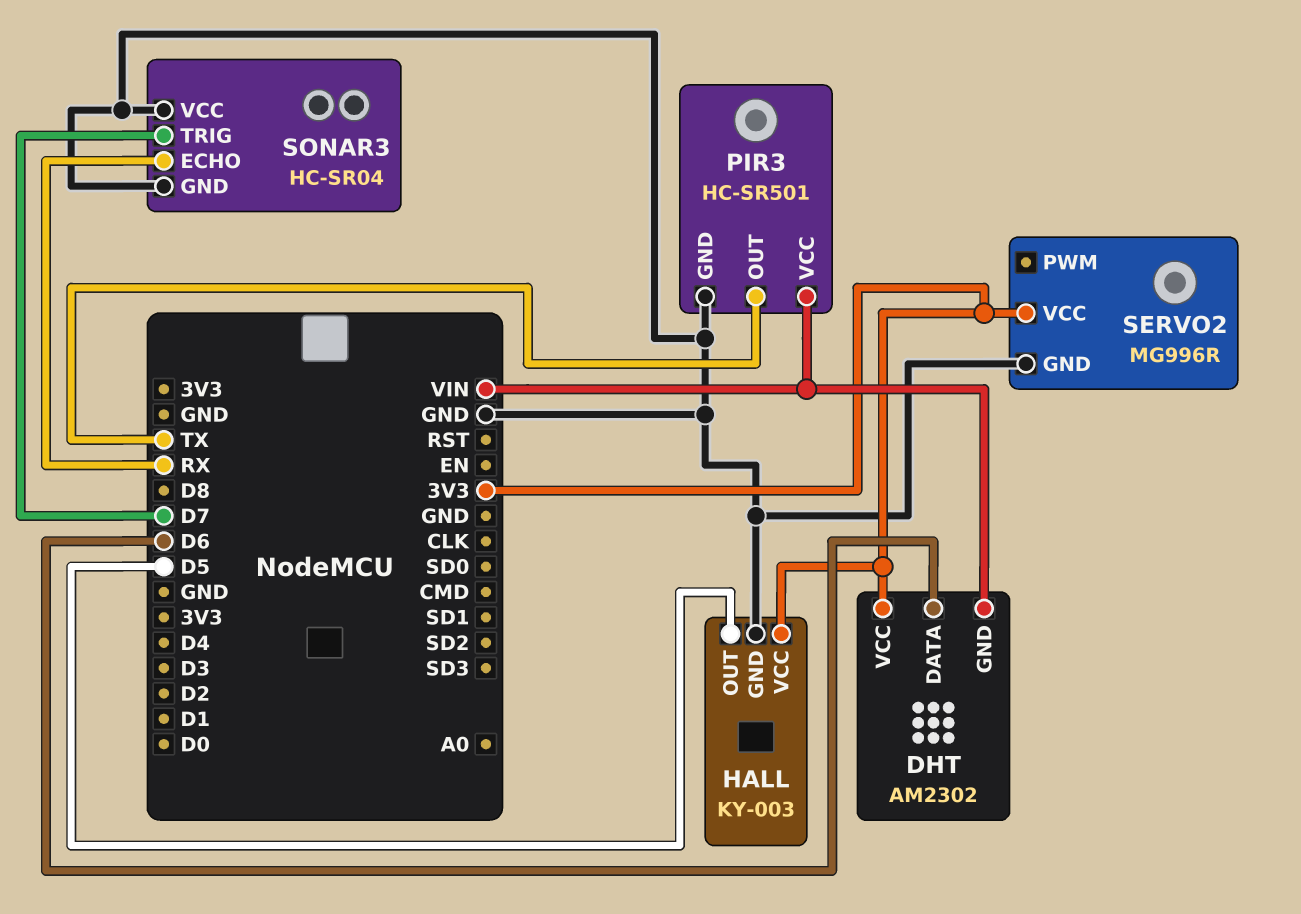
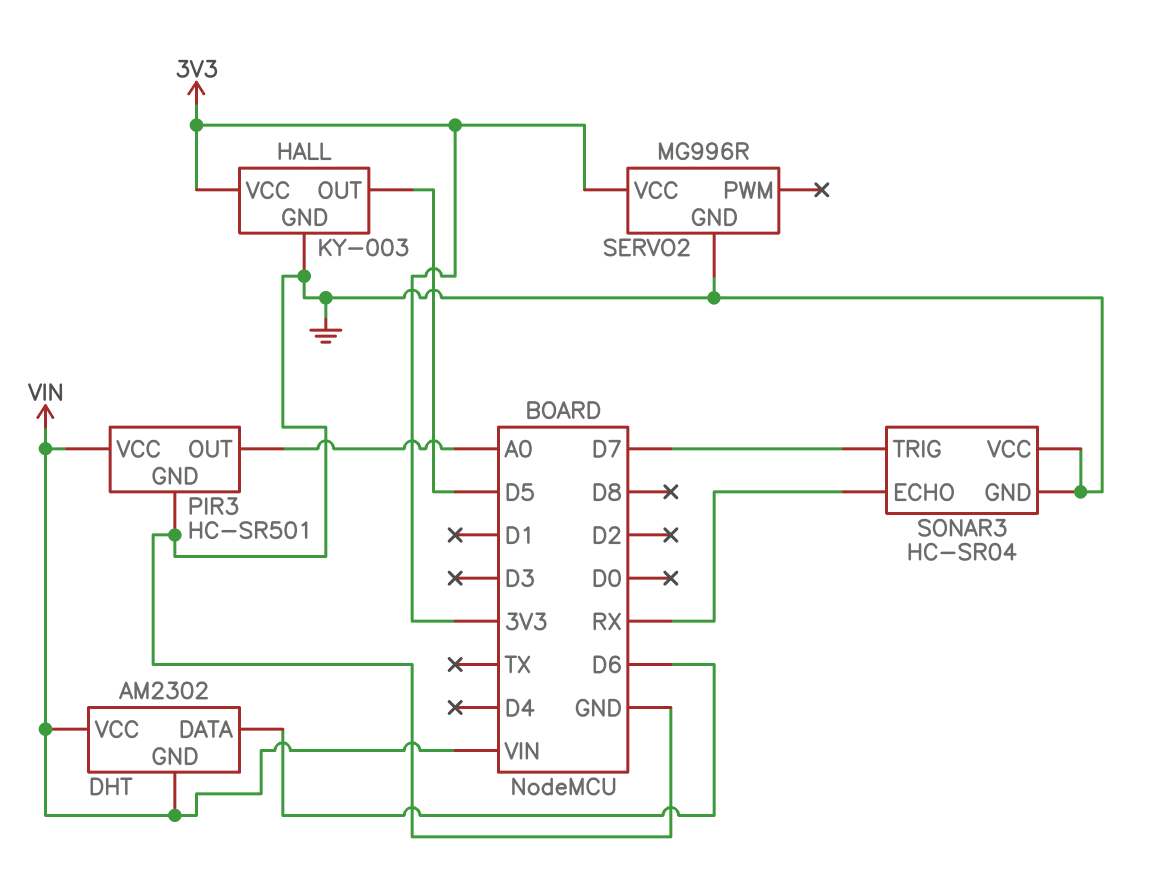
DHT pin VCC: 3V3 -> VIN
PIR3 pin OUT: TX -> A0

